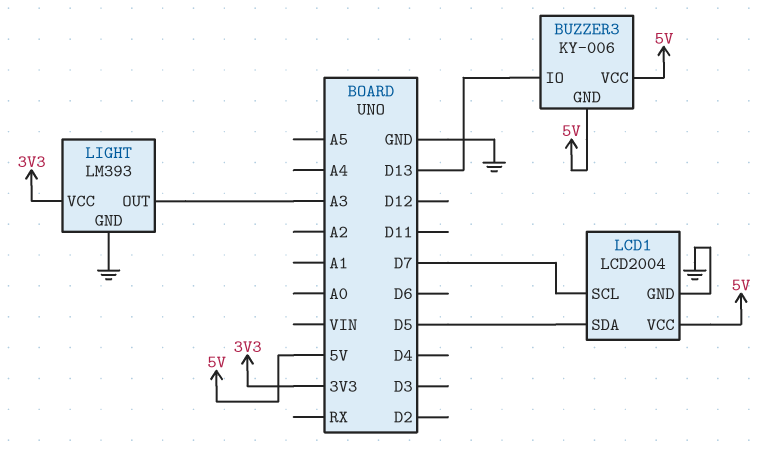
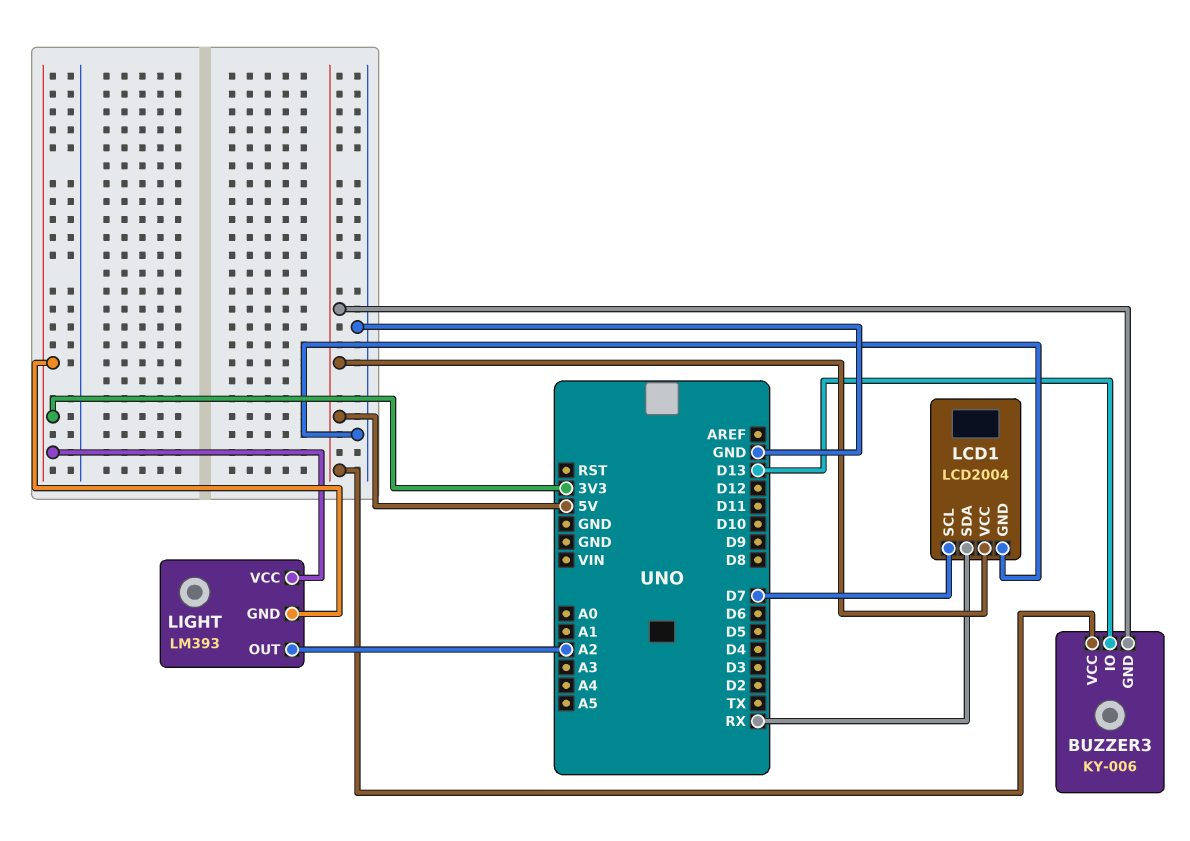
LCD1 pin SDA: D5 -> RX
LIGHT pin GND: GND -> 3V3
LIGHT pin OUT: A3 -> A2

